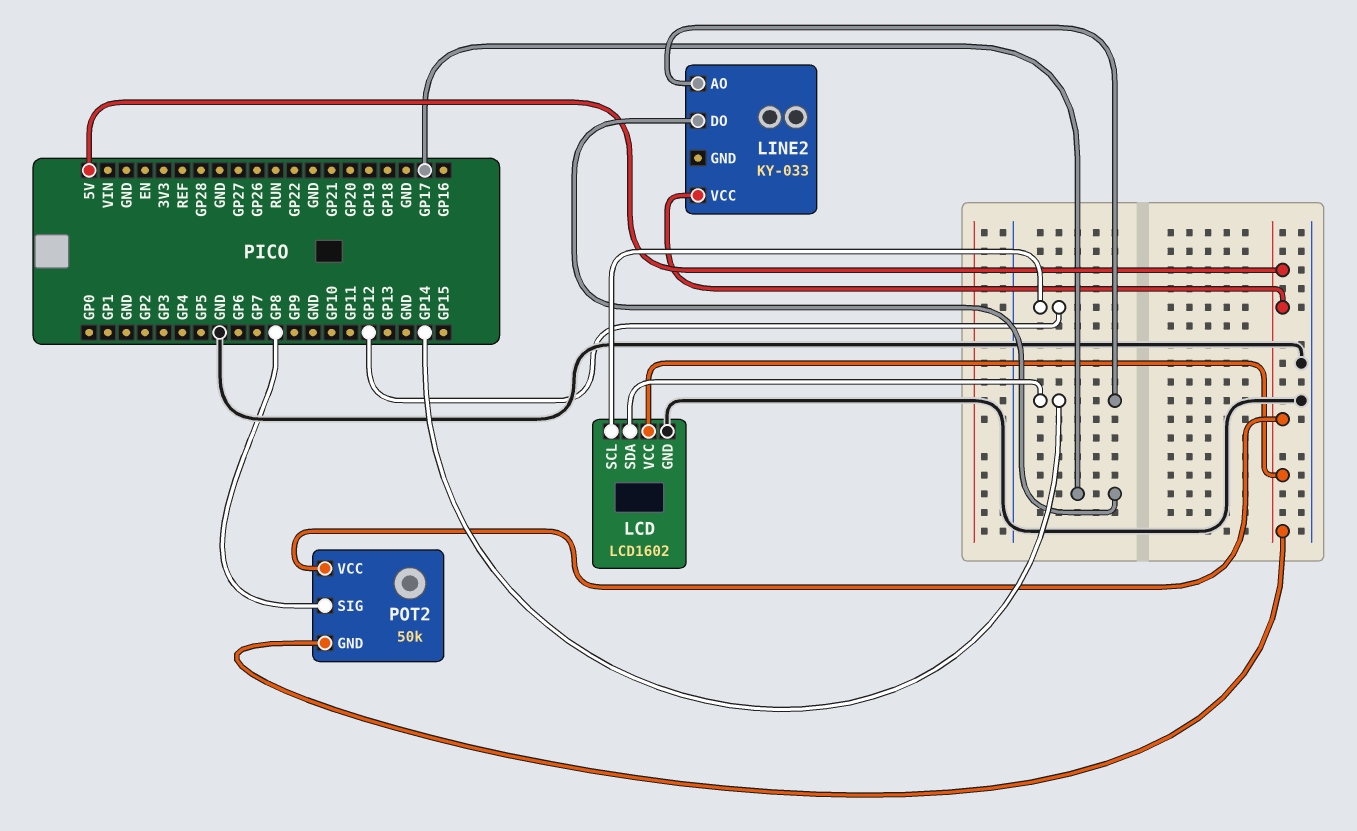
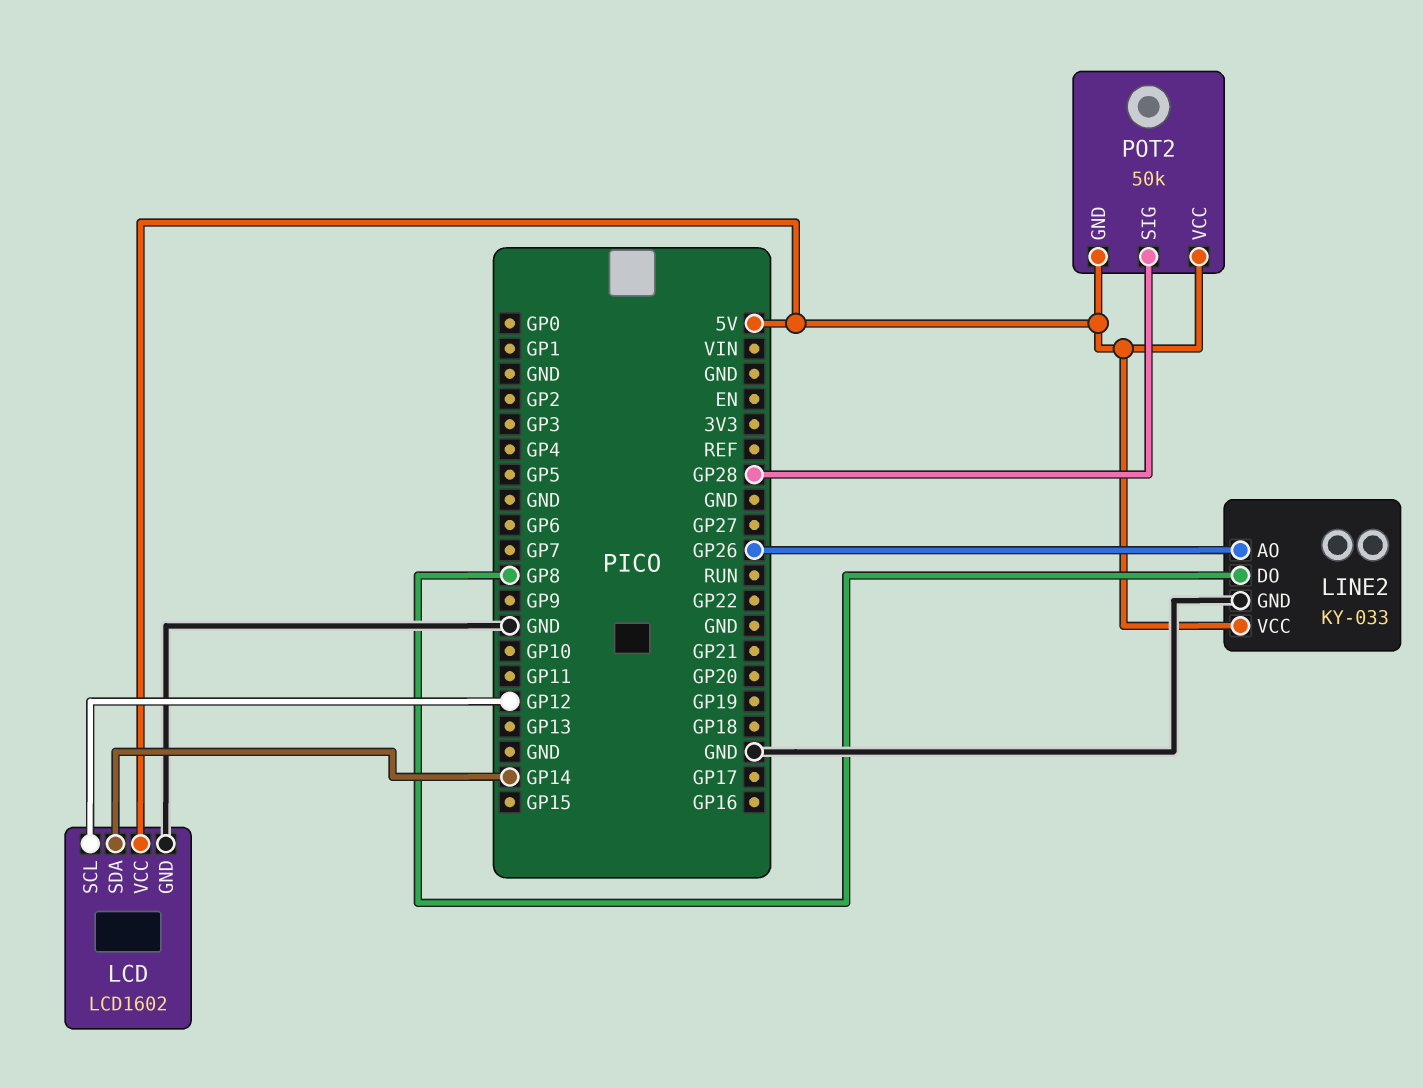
LINE2 pin AO: GP14 -> GP26
LINE2 pin DO: GP17 -> GP8
LINE2 pin GND: none -> GND
POT2 pin SIG: GP8 -> GP28

